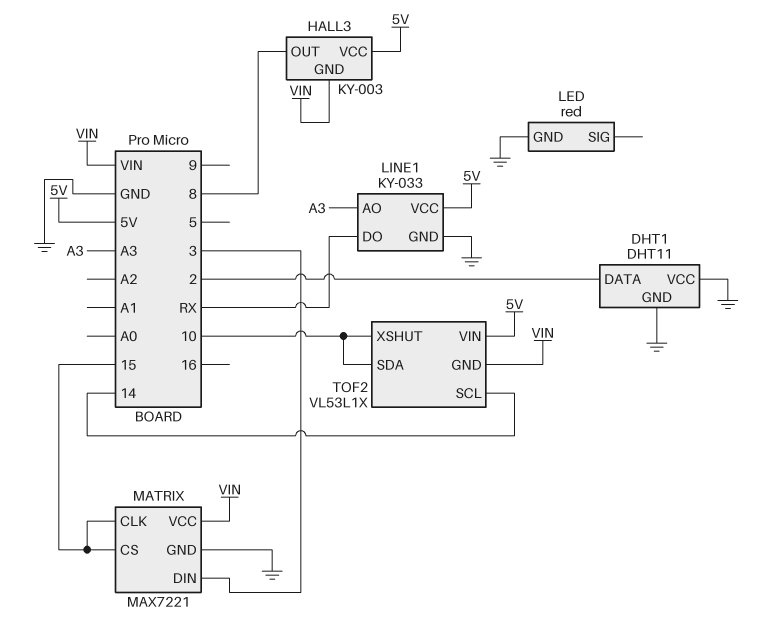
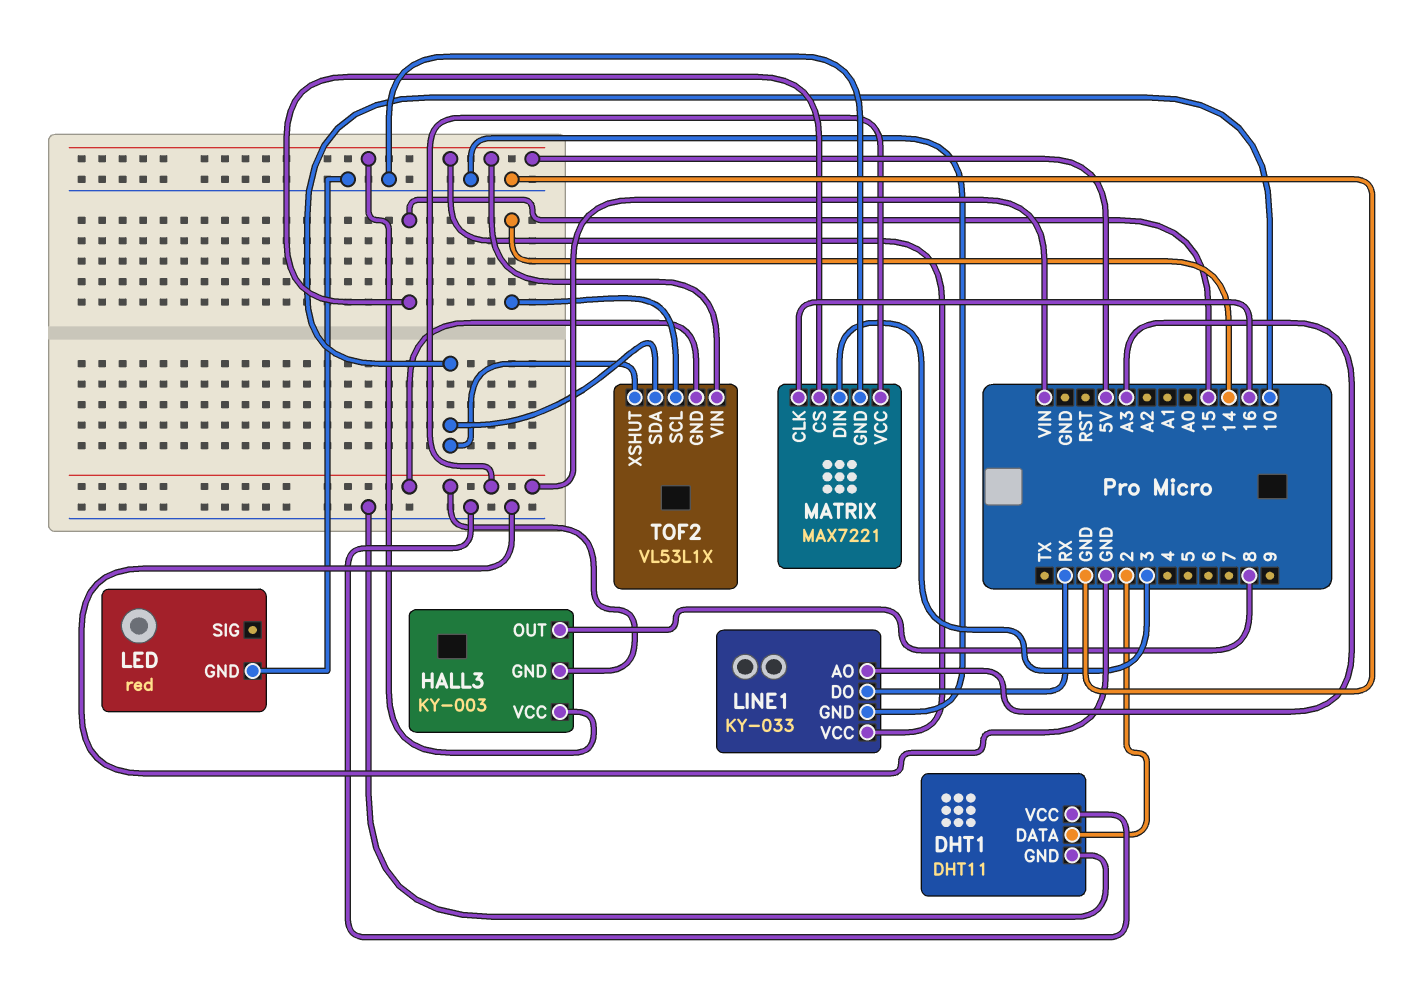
MATRIX pin CLK: 15 -> 16

